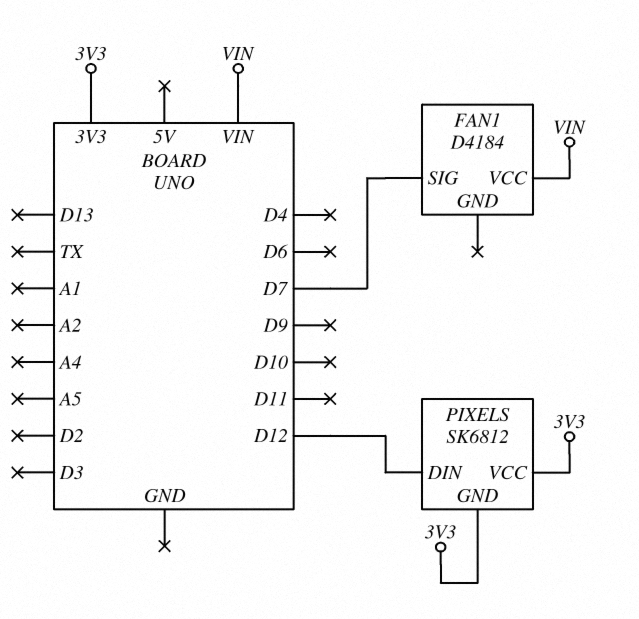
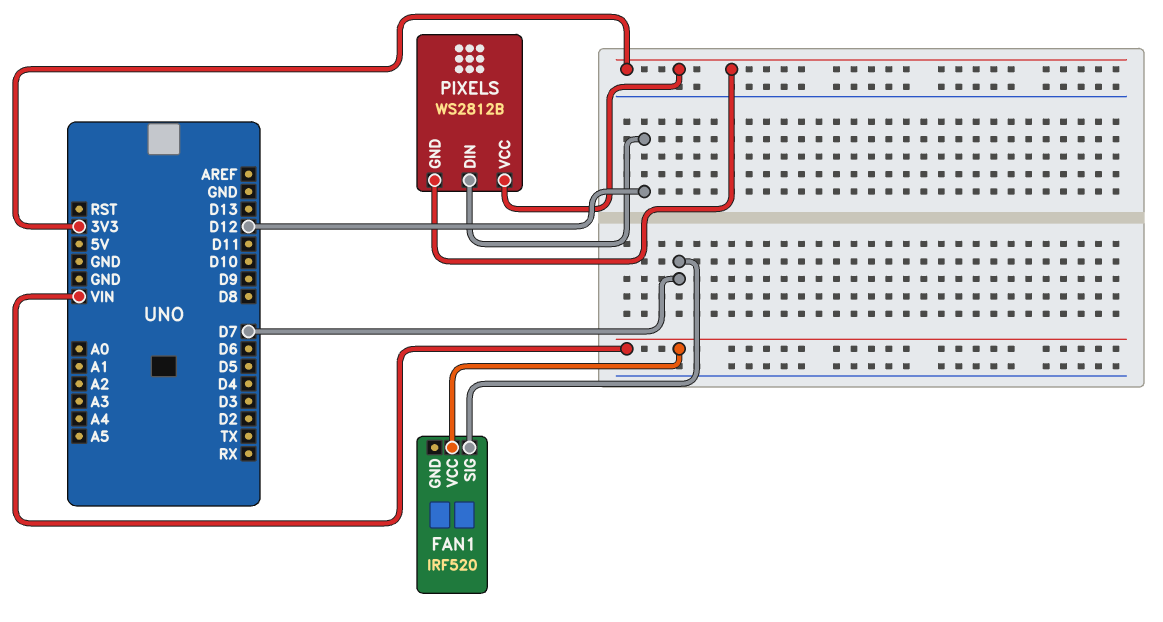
FAN1: D4184 -> IRF520
PIXELS: SK6812 -> WS2812B

